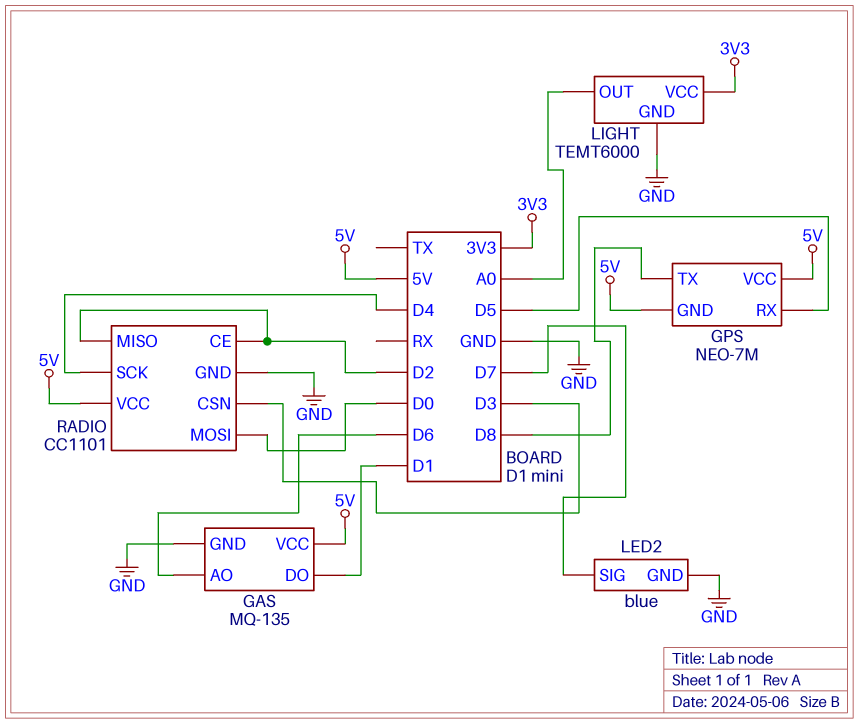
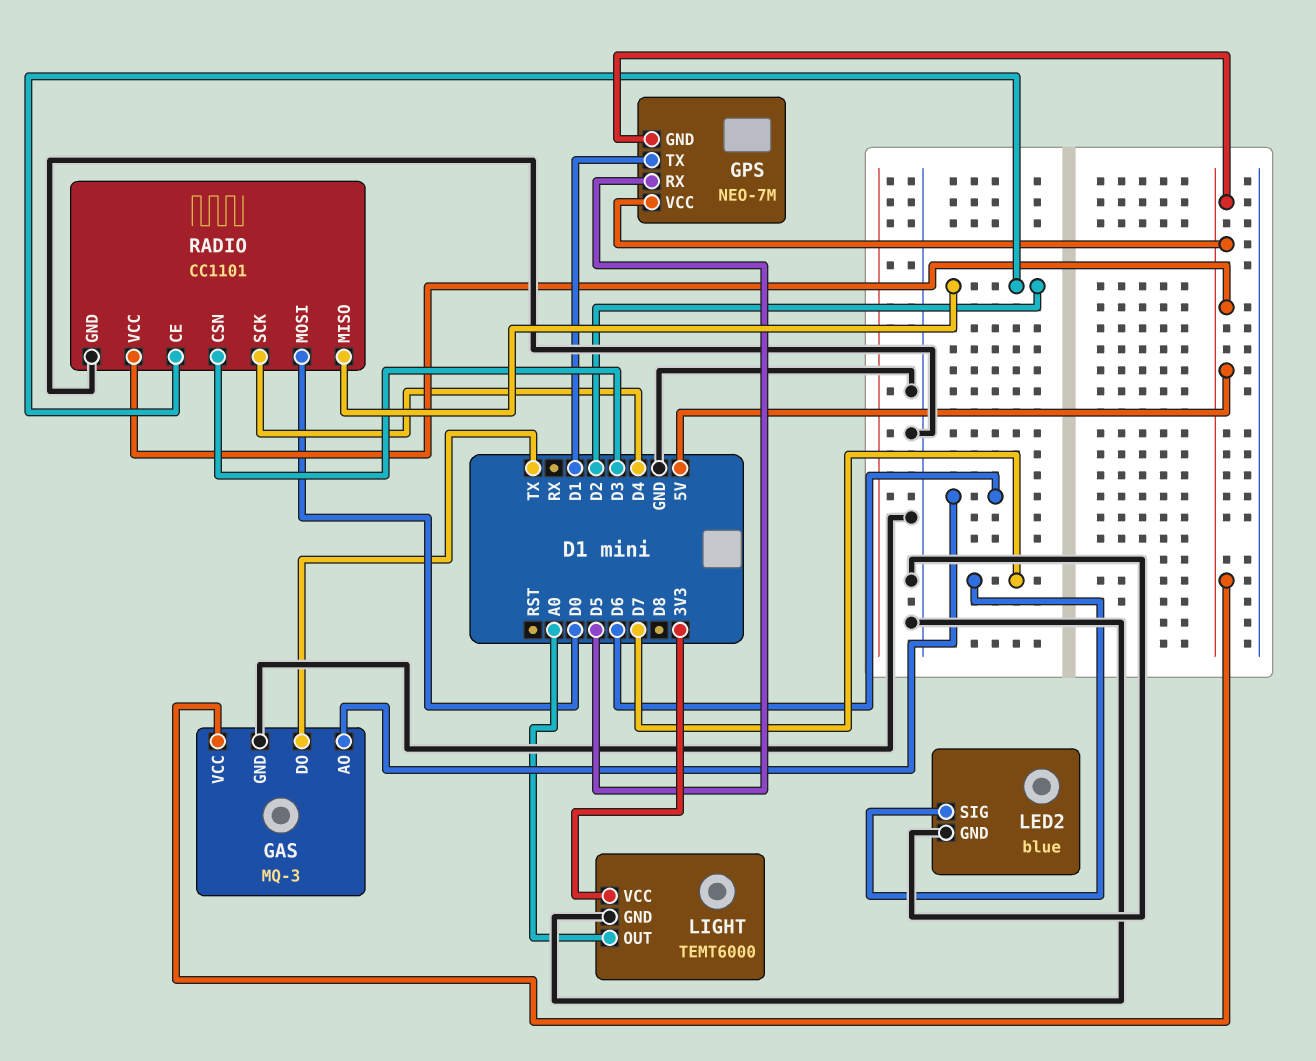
GAS: MQ-135 -> MQ-3
GAS pin DO: D1 -> TX
GPS pin TX: D8 -> D1

